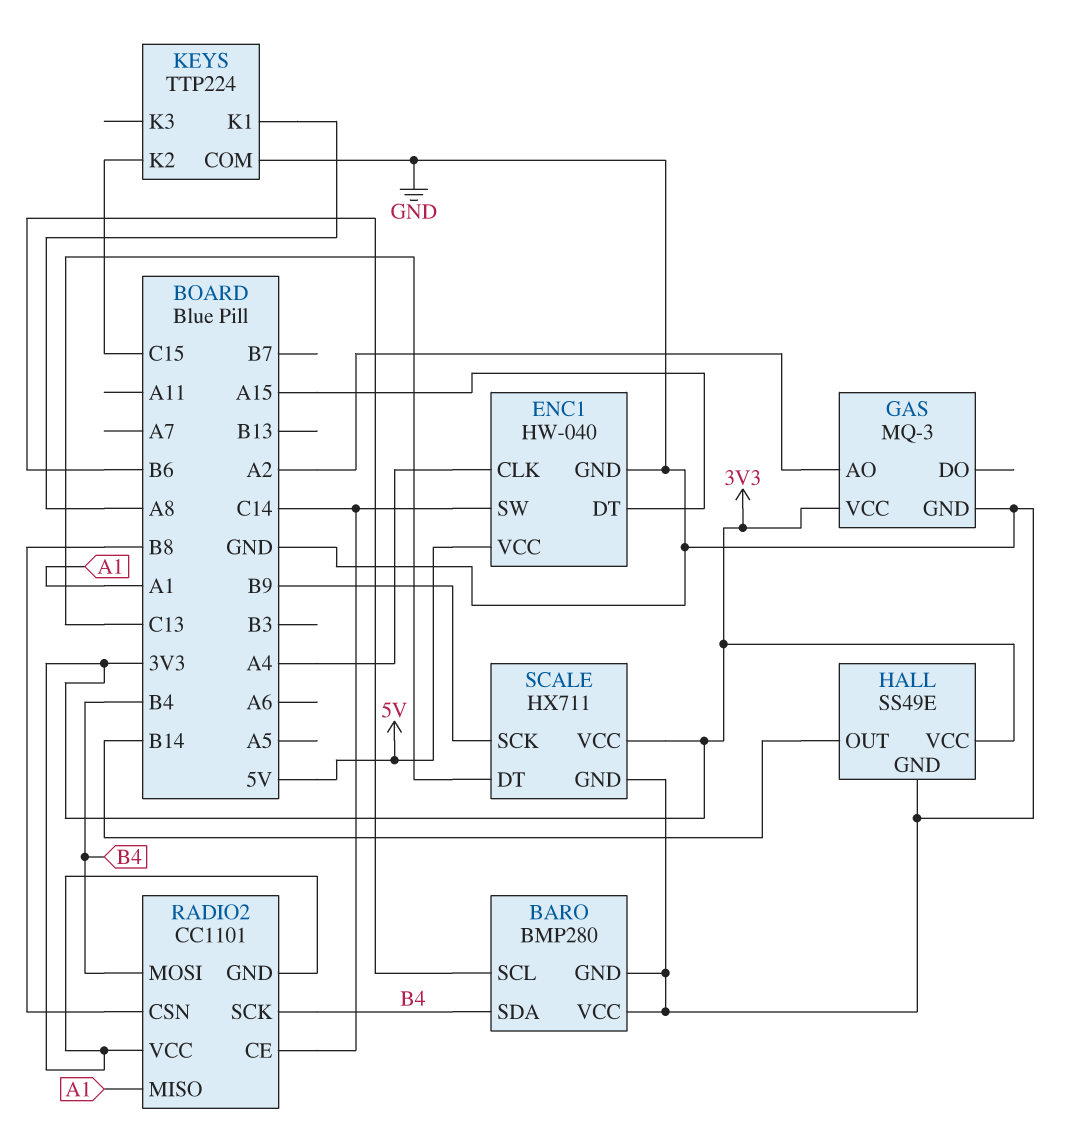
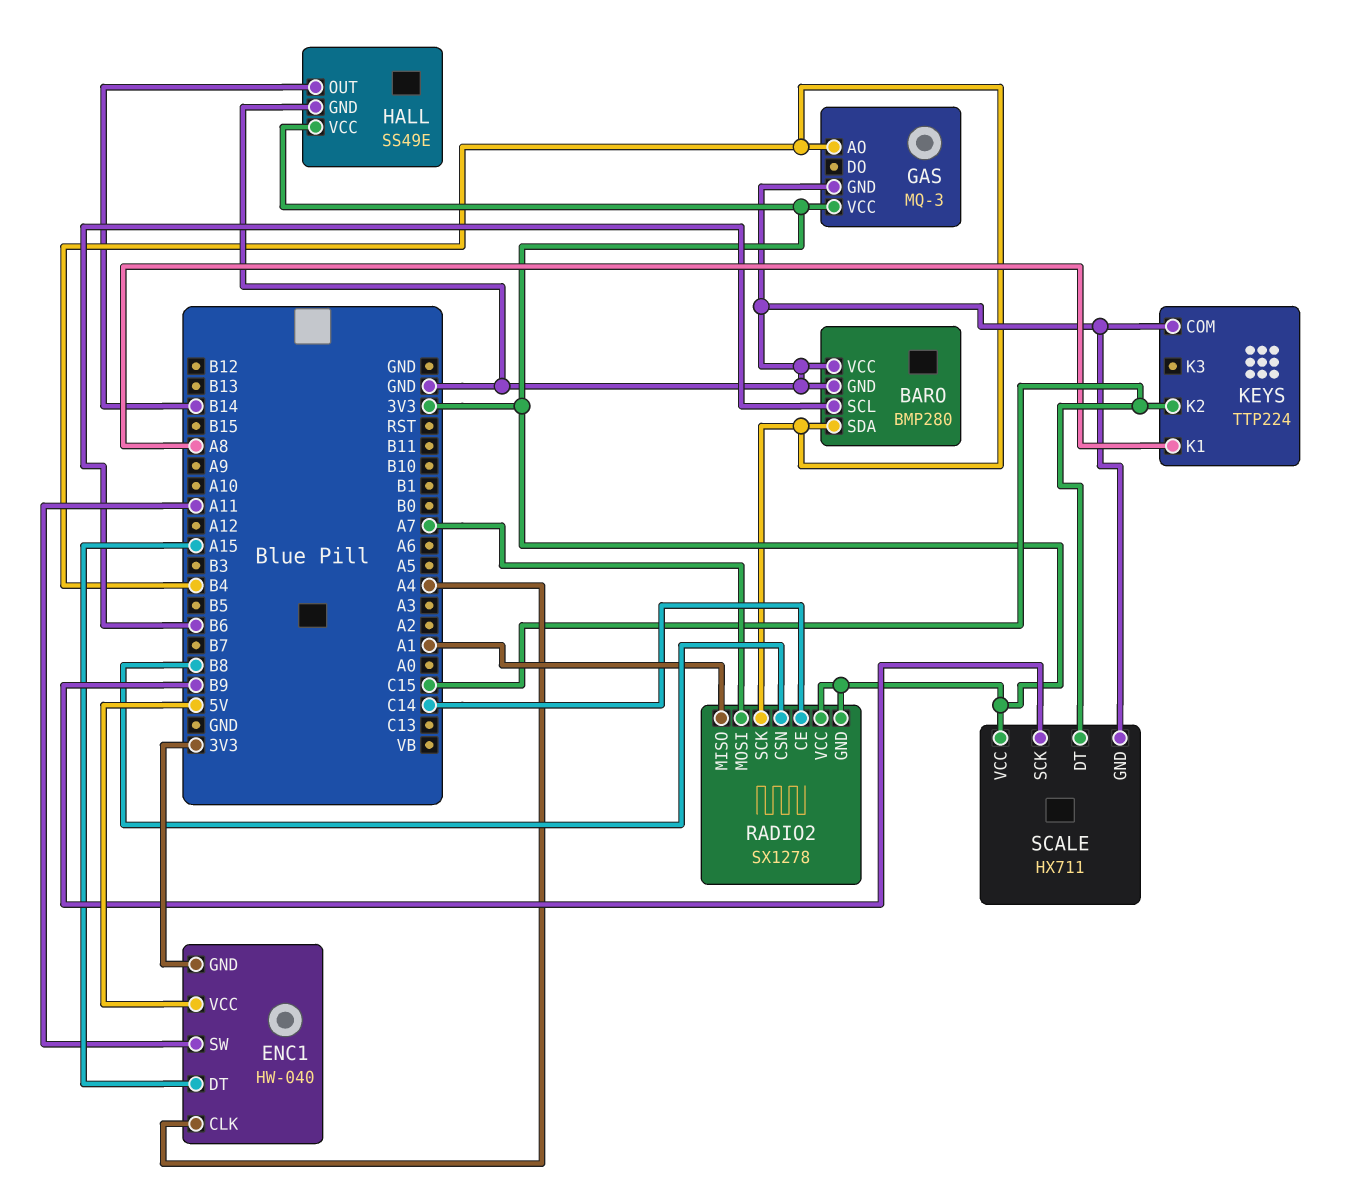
ENC1 pin GND: GND -> 3V3
ENC1 pin SW: C14 -> A11
GAS pin AO: A2 -> B4
RADIO2: CC1101 -> SX1278
RADIO2 pin MOSI: B4 -> A7
SCALE pin DT: C13 -> C15

